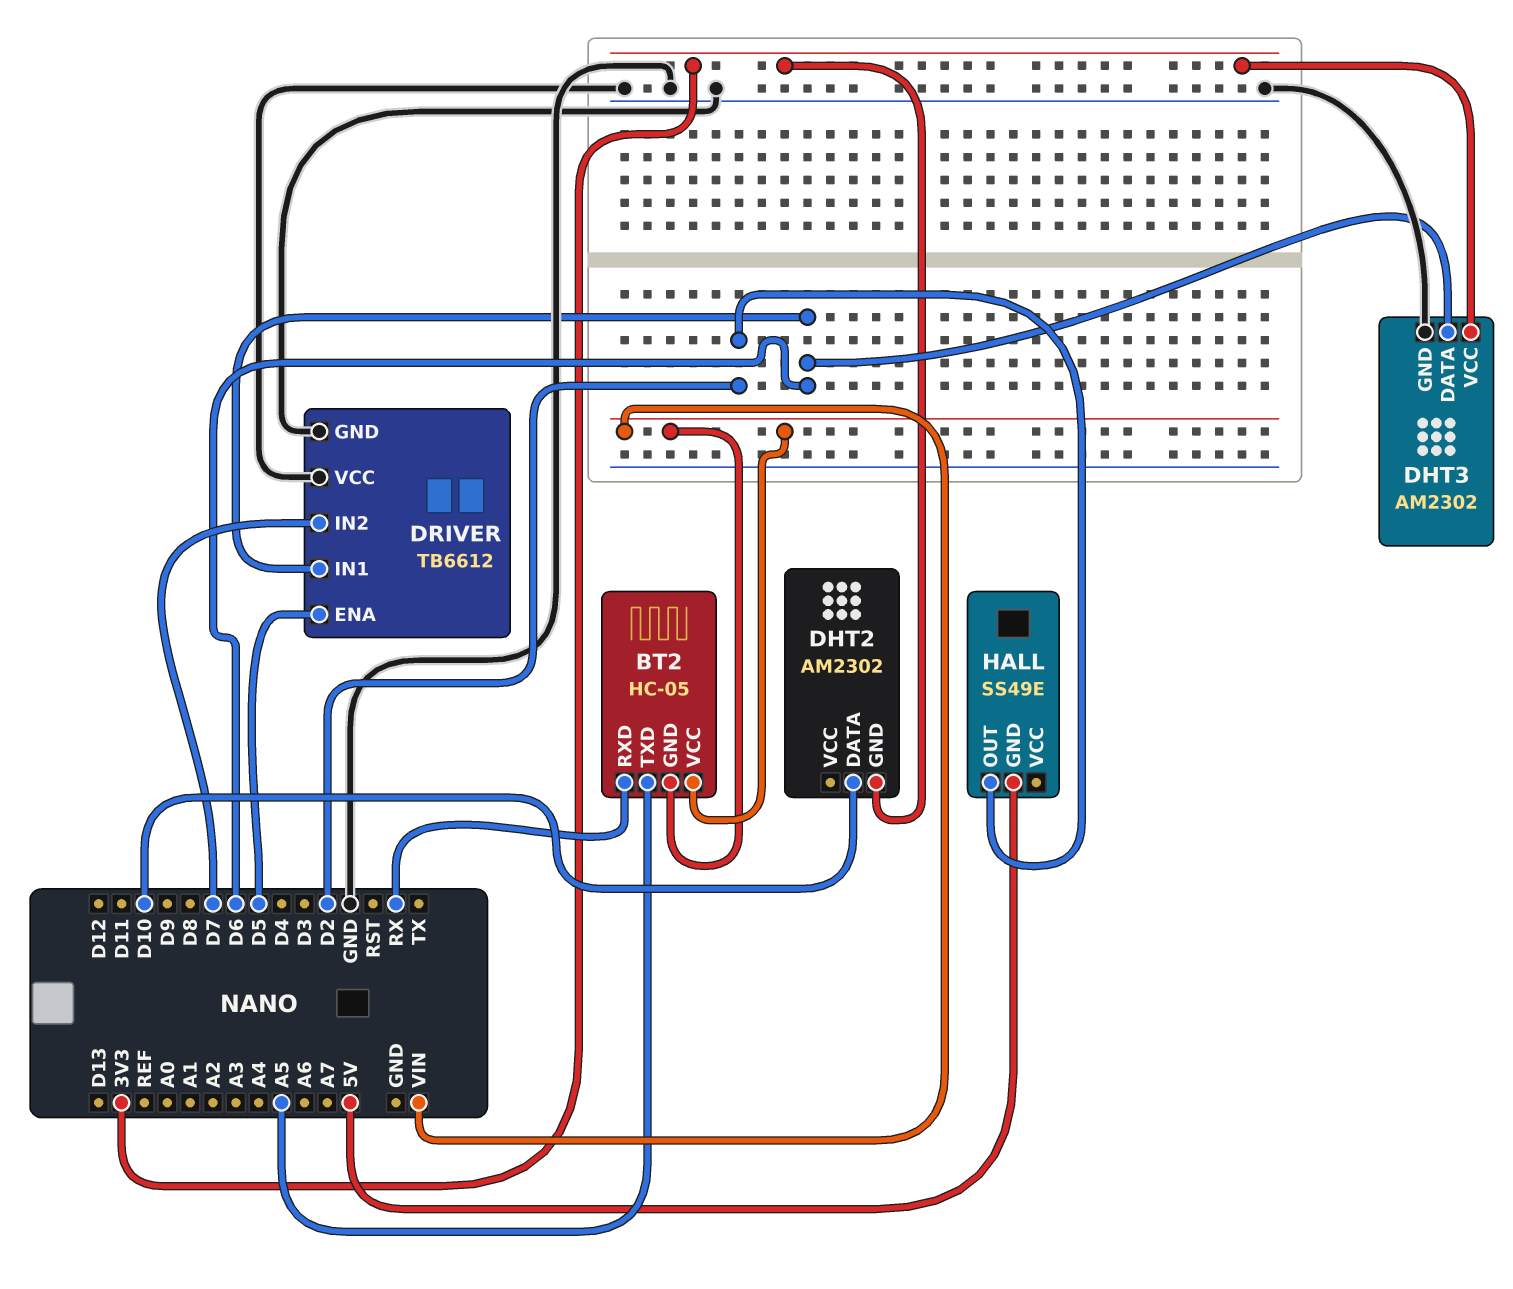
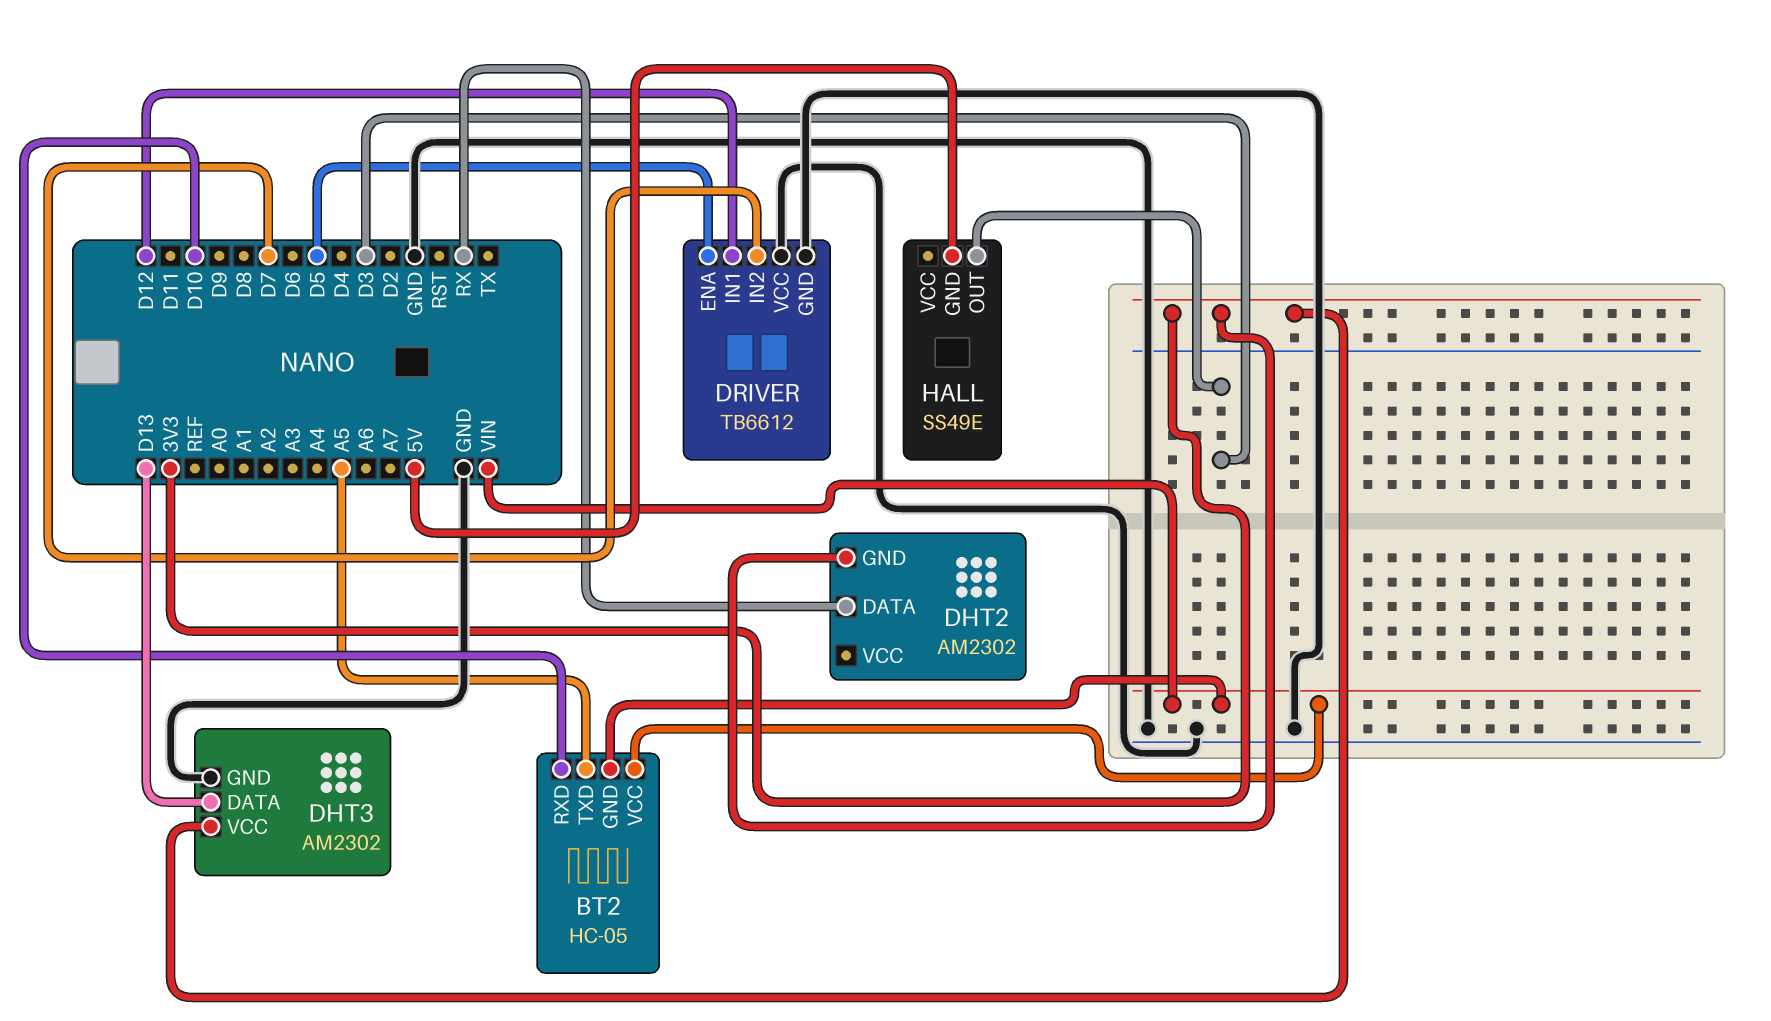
BT2 pin RXD: RX -> D10
DHT2 pin DATA: D10 -> RX
DHT3 pin DATA: D6 -> D13
DRIVER pin IN1: D6 -> D12
HALL pin OUT: D2 -> D3

